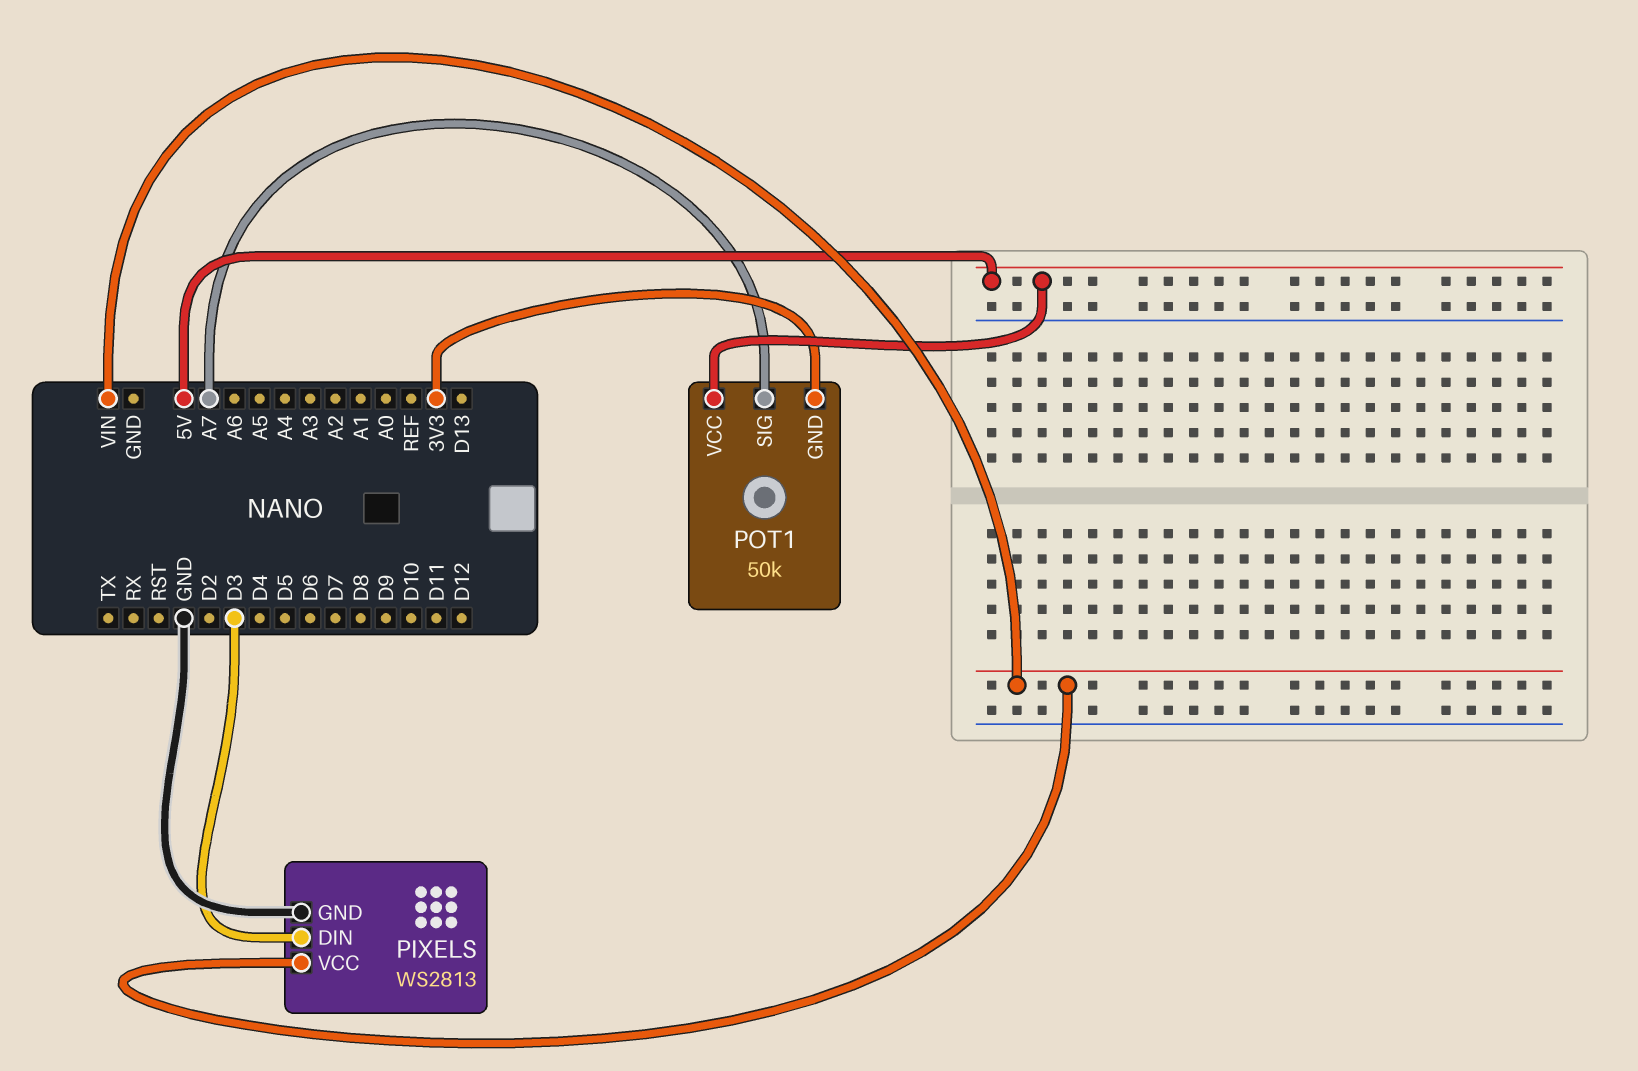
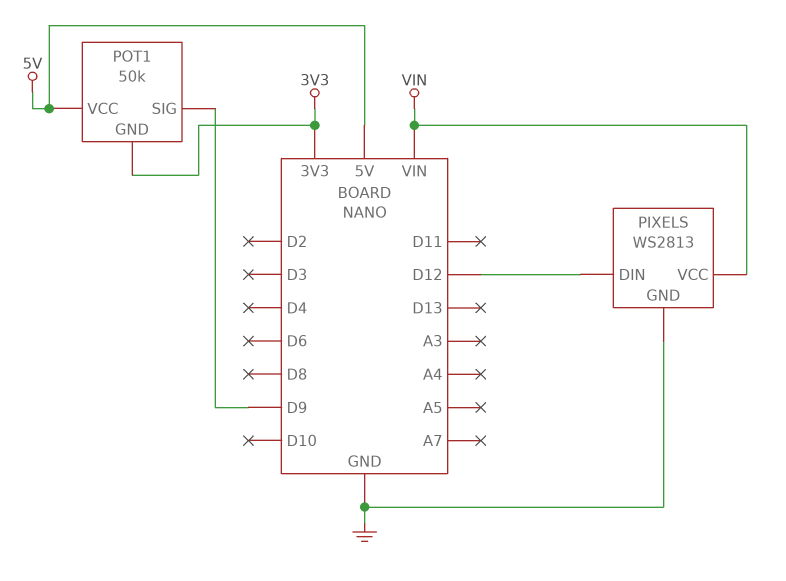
PIXELS pin DIN: D3 -> D12
POT1 pin SIG: A7 -> D9

